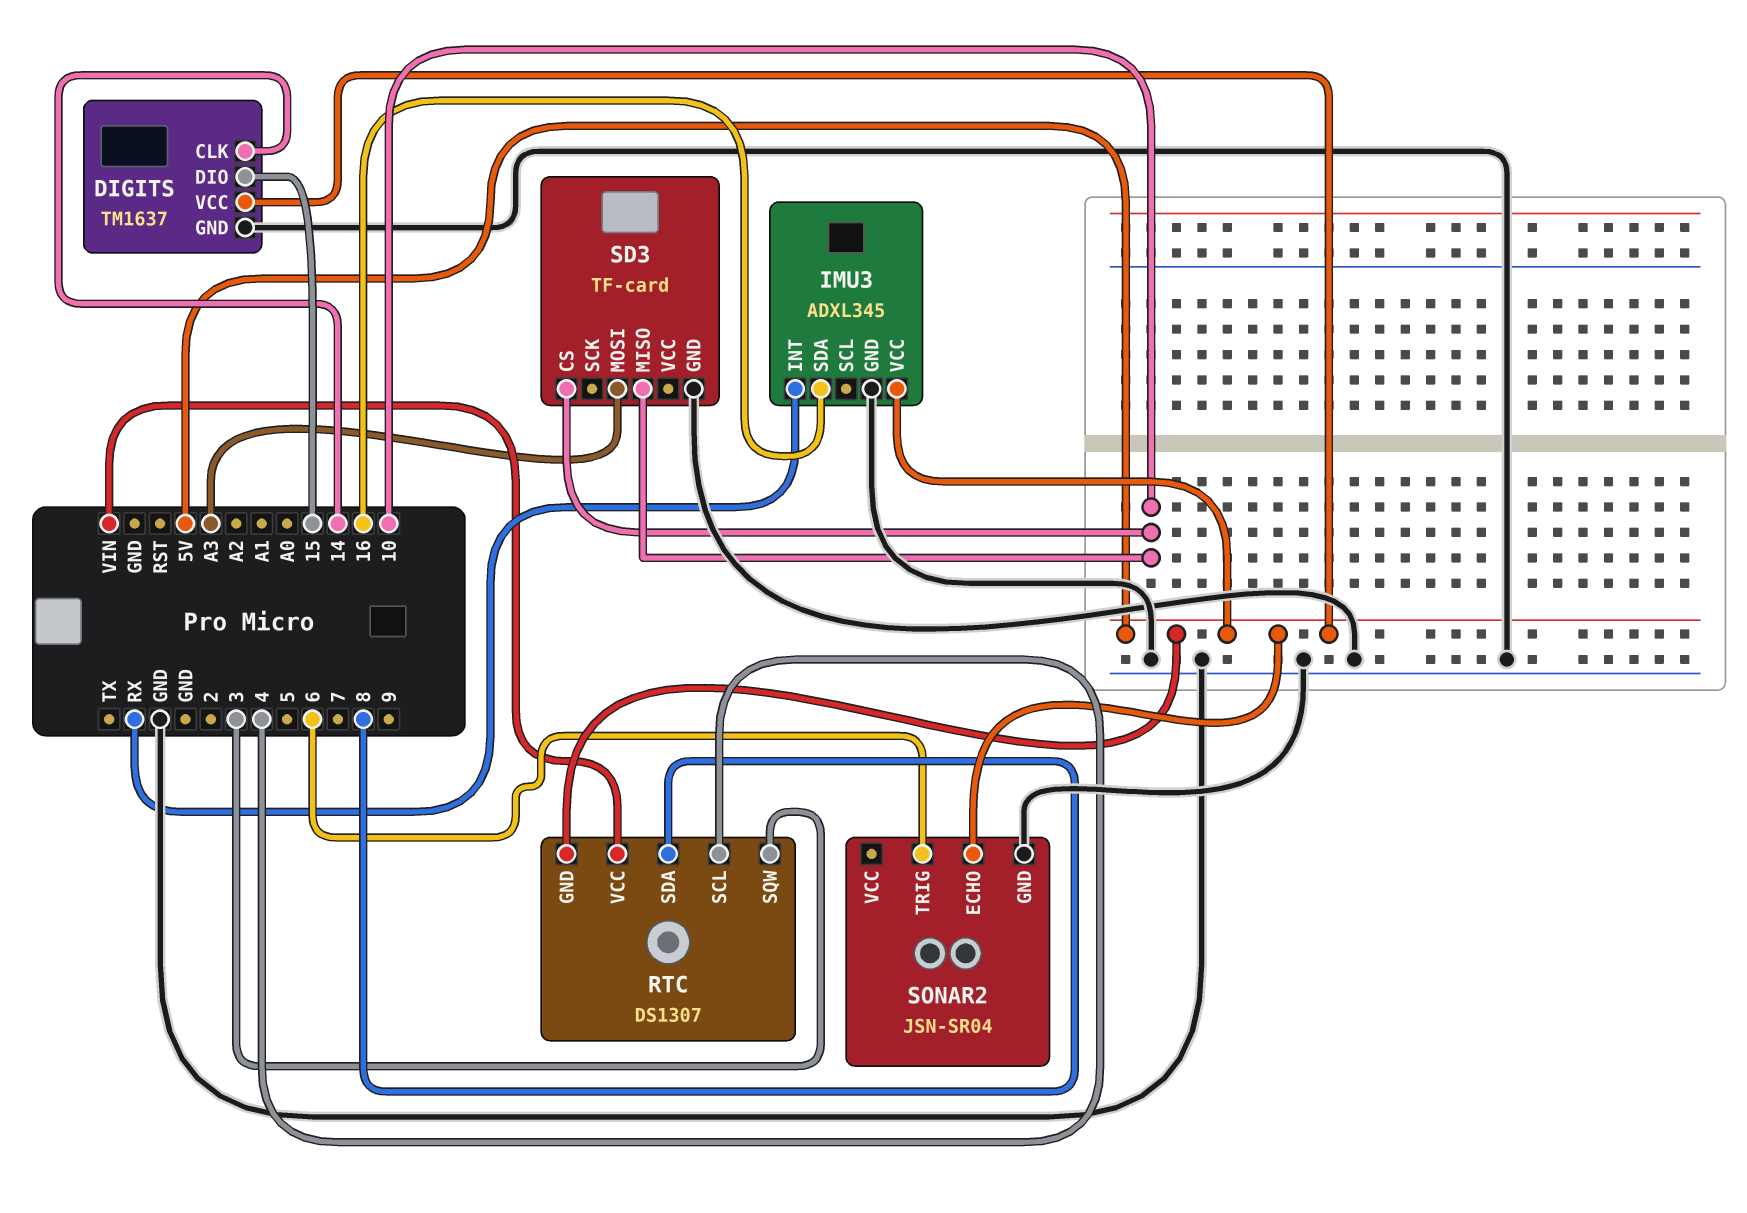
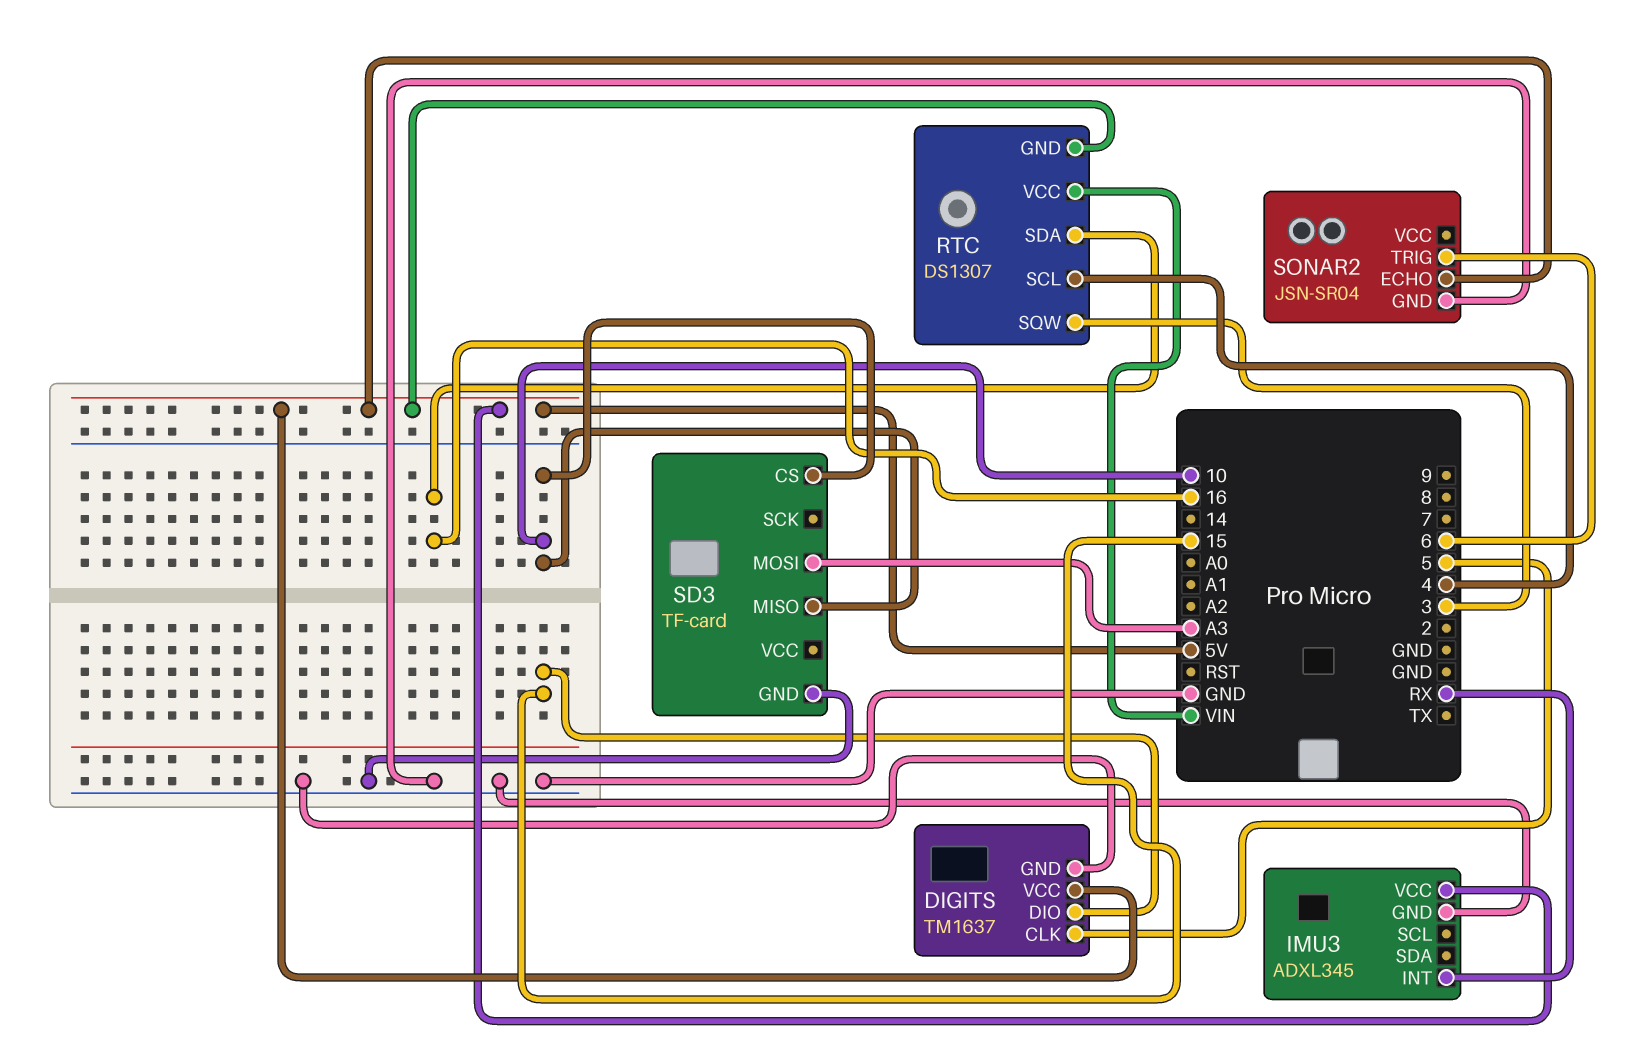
DIGITS pin CLK: 14 -> 5
IMU3 pin SDA: 16 -> none
RTC pin SDA: 8 -> 16

